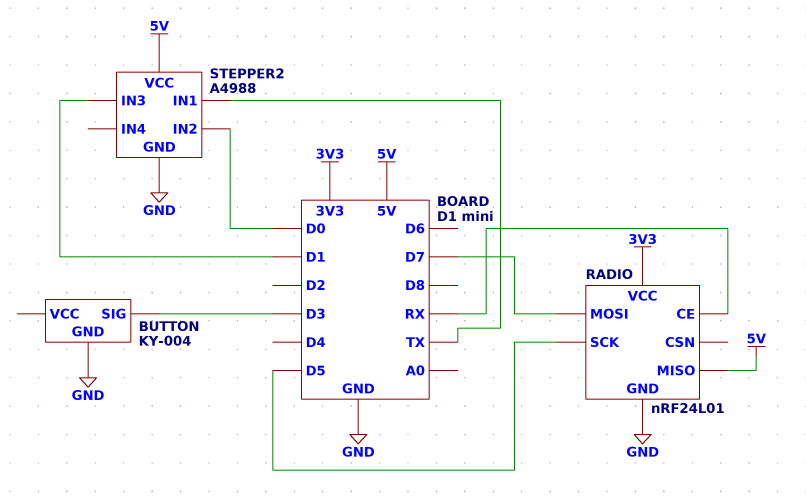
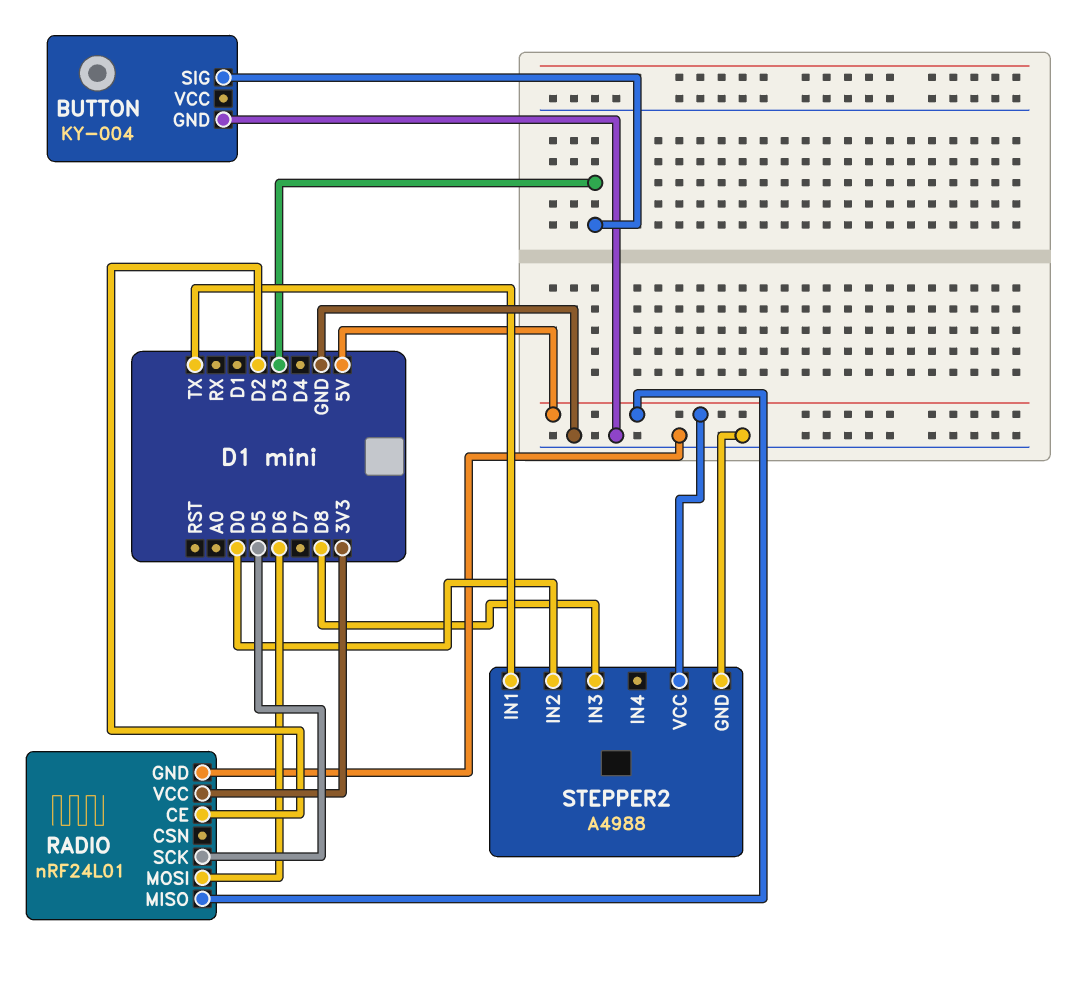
RADIO pin CE: RX -> D2
RADIO pin MOSI: D7 -> D6
STEPPER2 pin IN3: D1 -> D8

